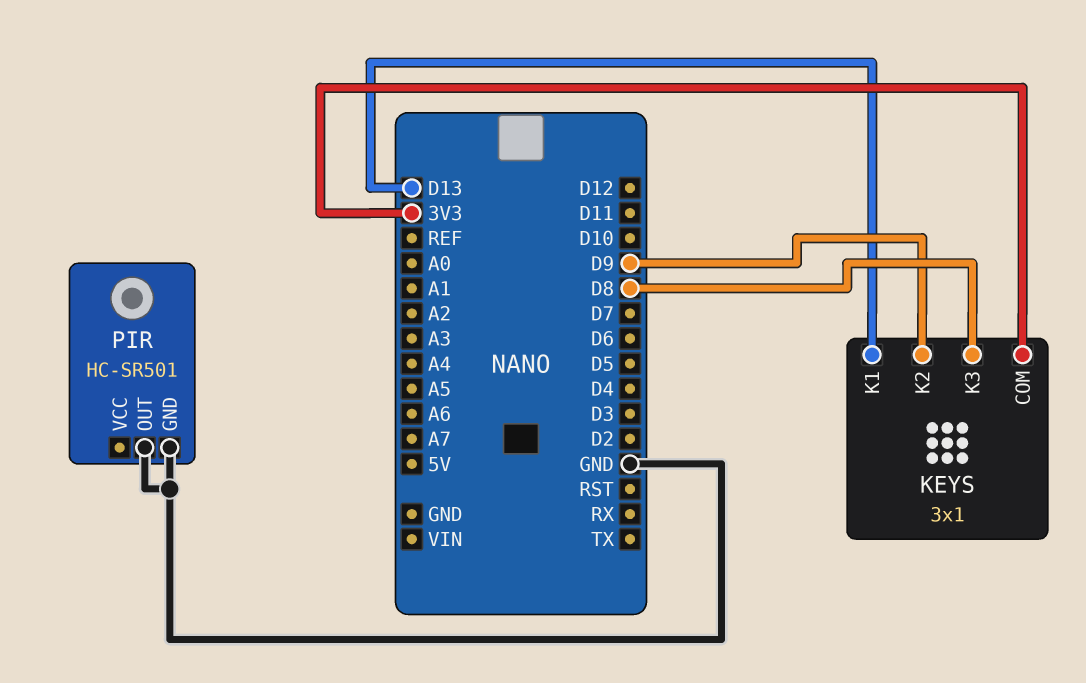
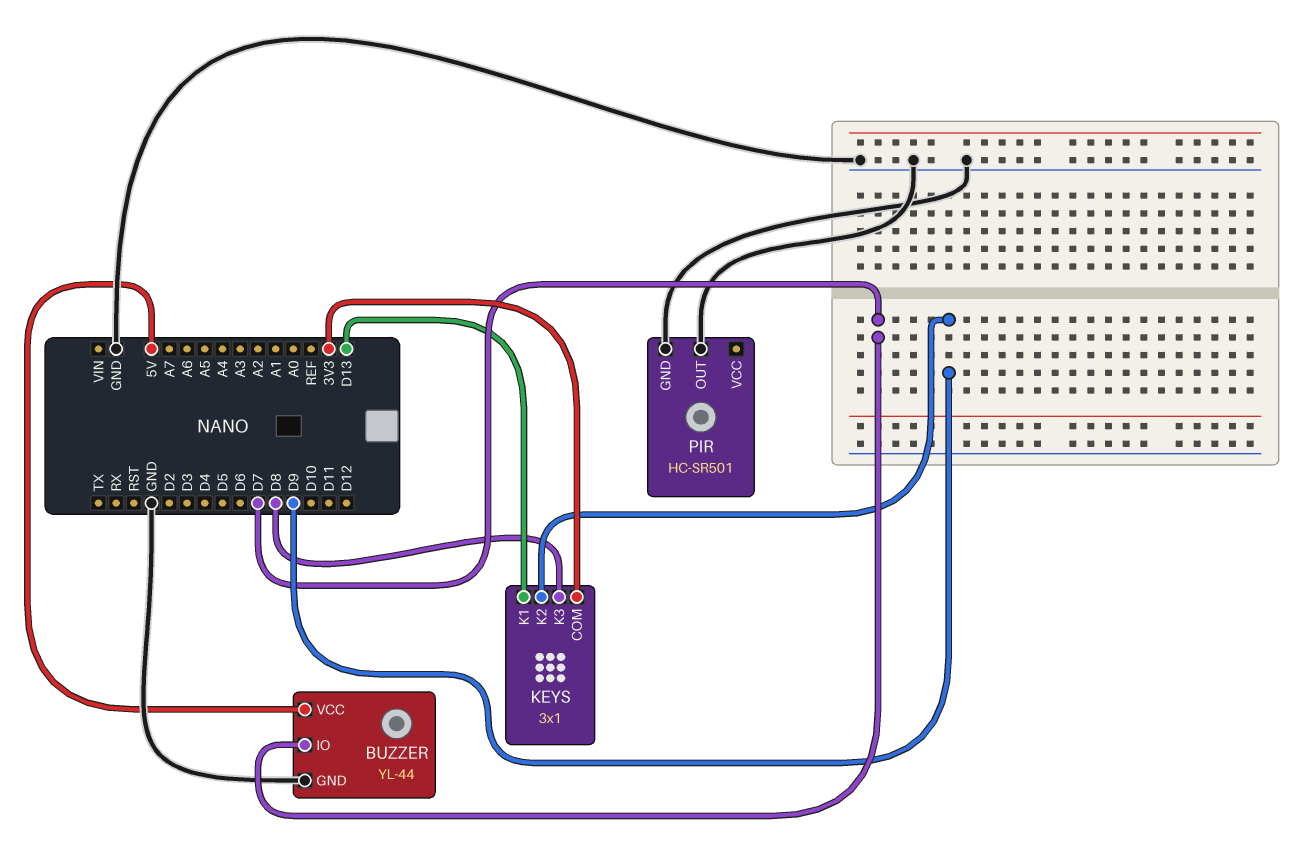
BUZZER: none -> YL-44
BUZZER pin GND: none -> GND
BUZZER pin IO: none -> D7
BUZZER pin VCC: none -> 5V

